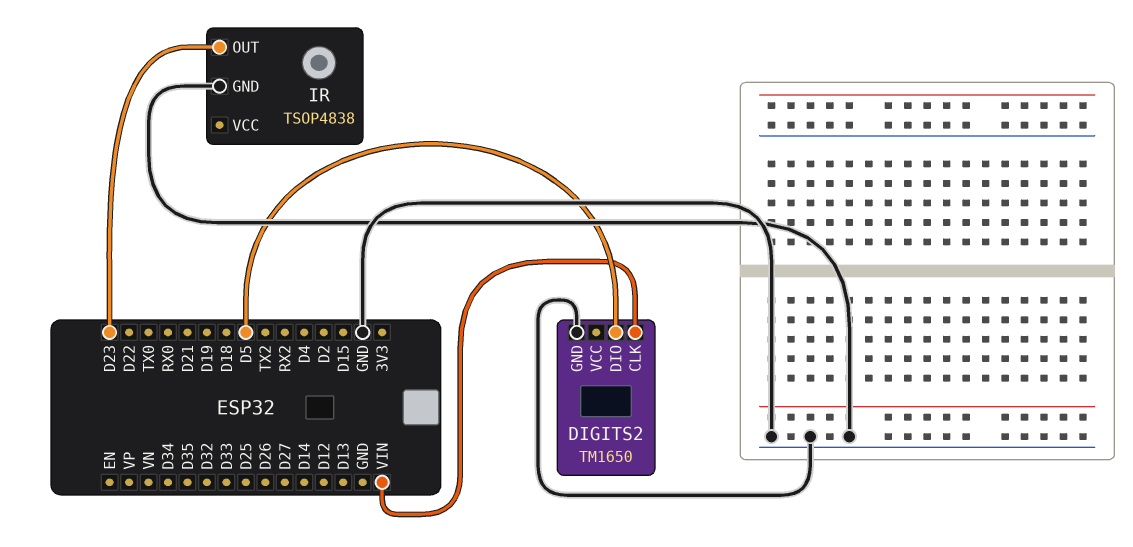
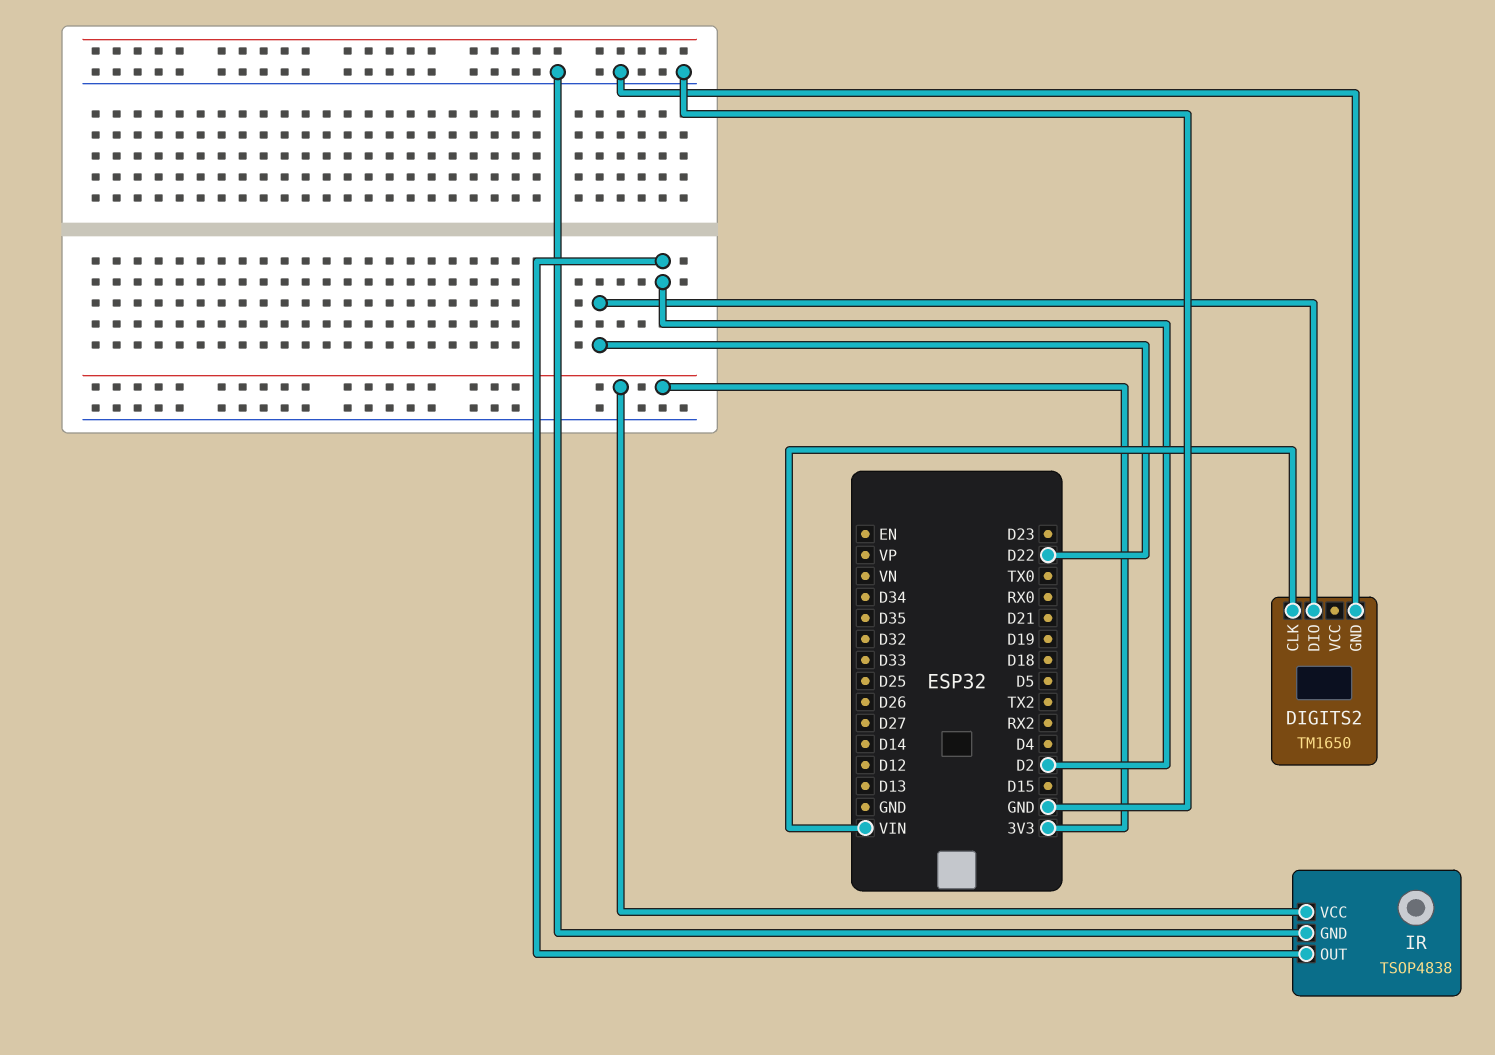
DIGITS2 pin DIO: D5 -> D22
IR pin OUT: D23 -> D2
IR pin VCC: none -> 3V3

